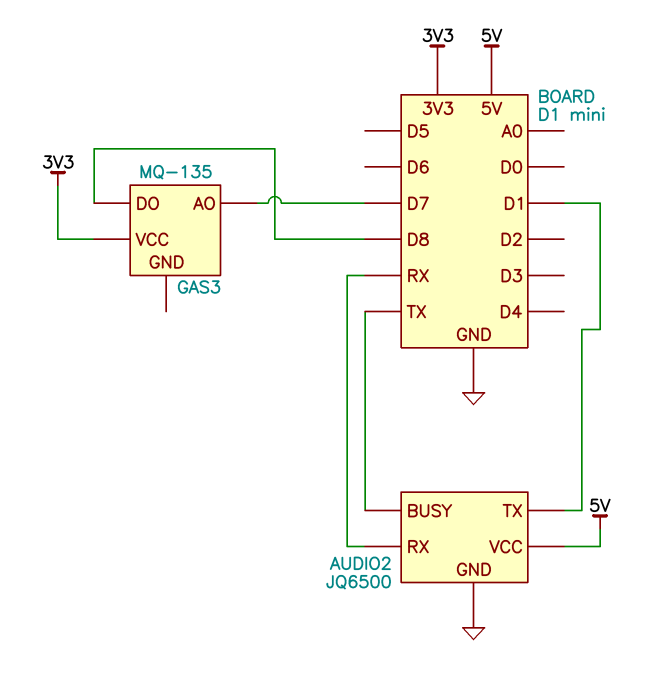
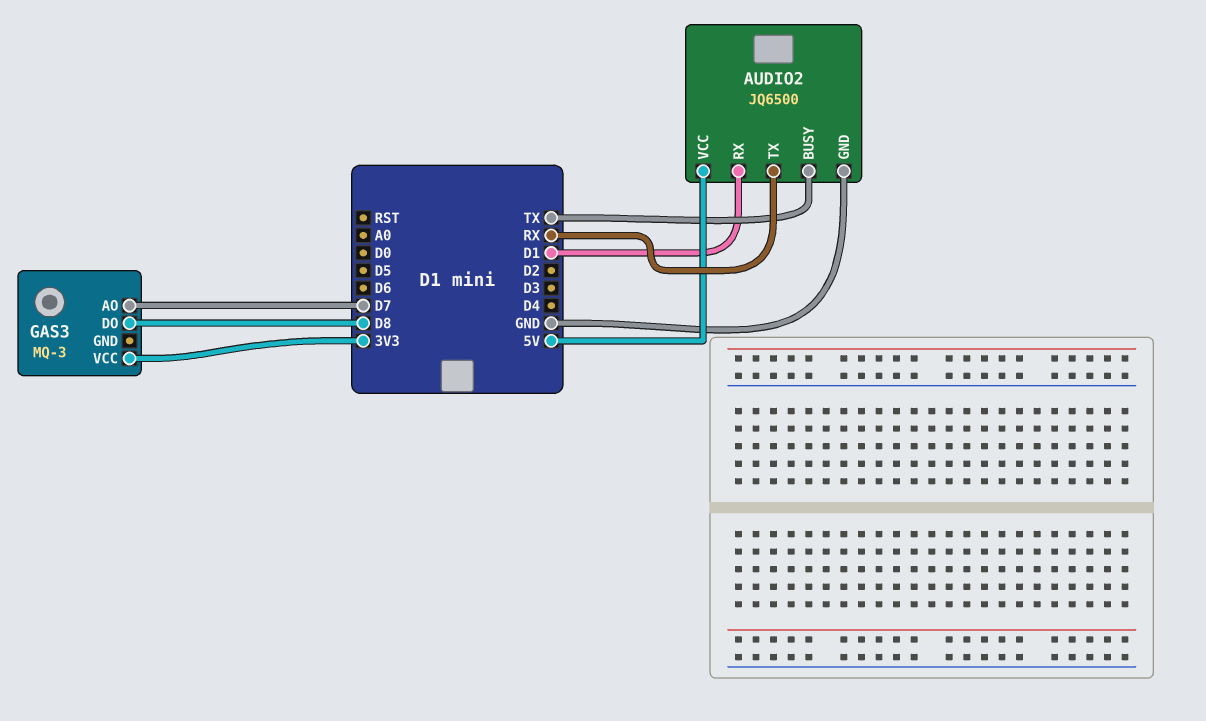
AUDIO2 pin RX: RX -> D1
AUDIO2 pin TX: D1 -> RX
GAS3: MQ-135 -> MQ-3

